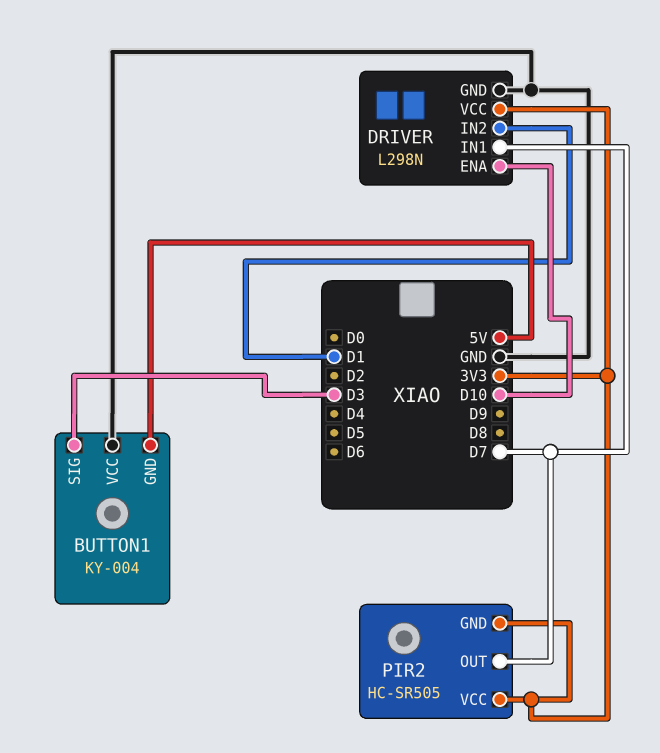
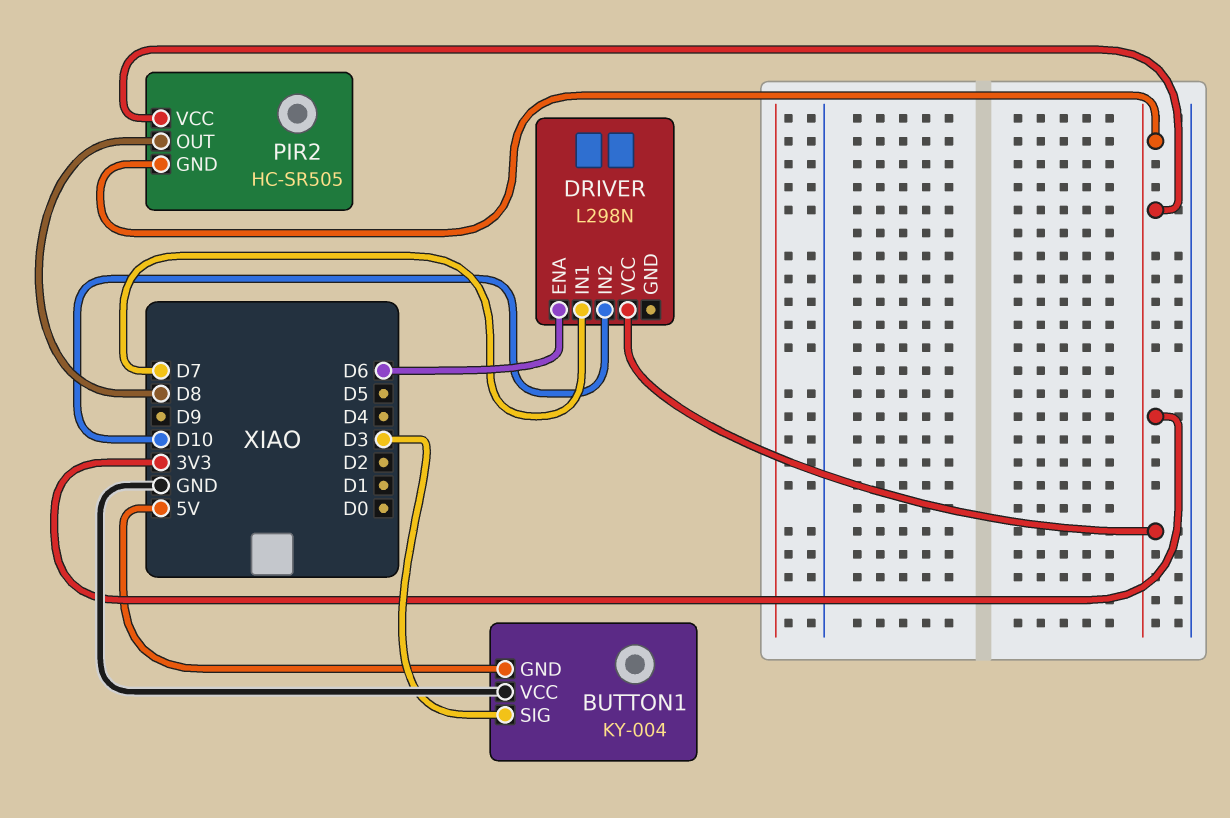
DRIVER pin ENA: D10 -> D6
DRIVER pin GND: GND -> none
DRIVER pin IN2: D1 -> D10
PIR2 pin OUT: D7 -> D8

